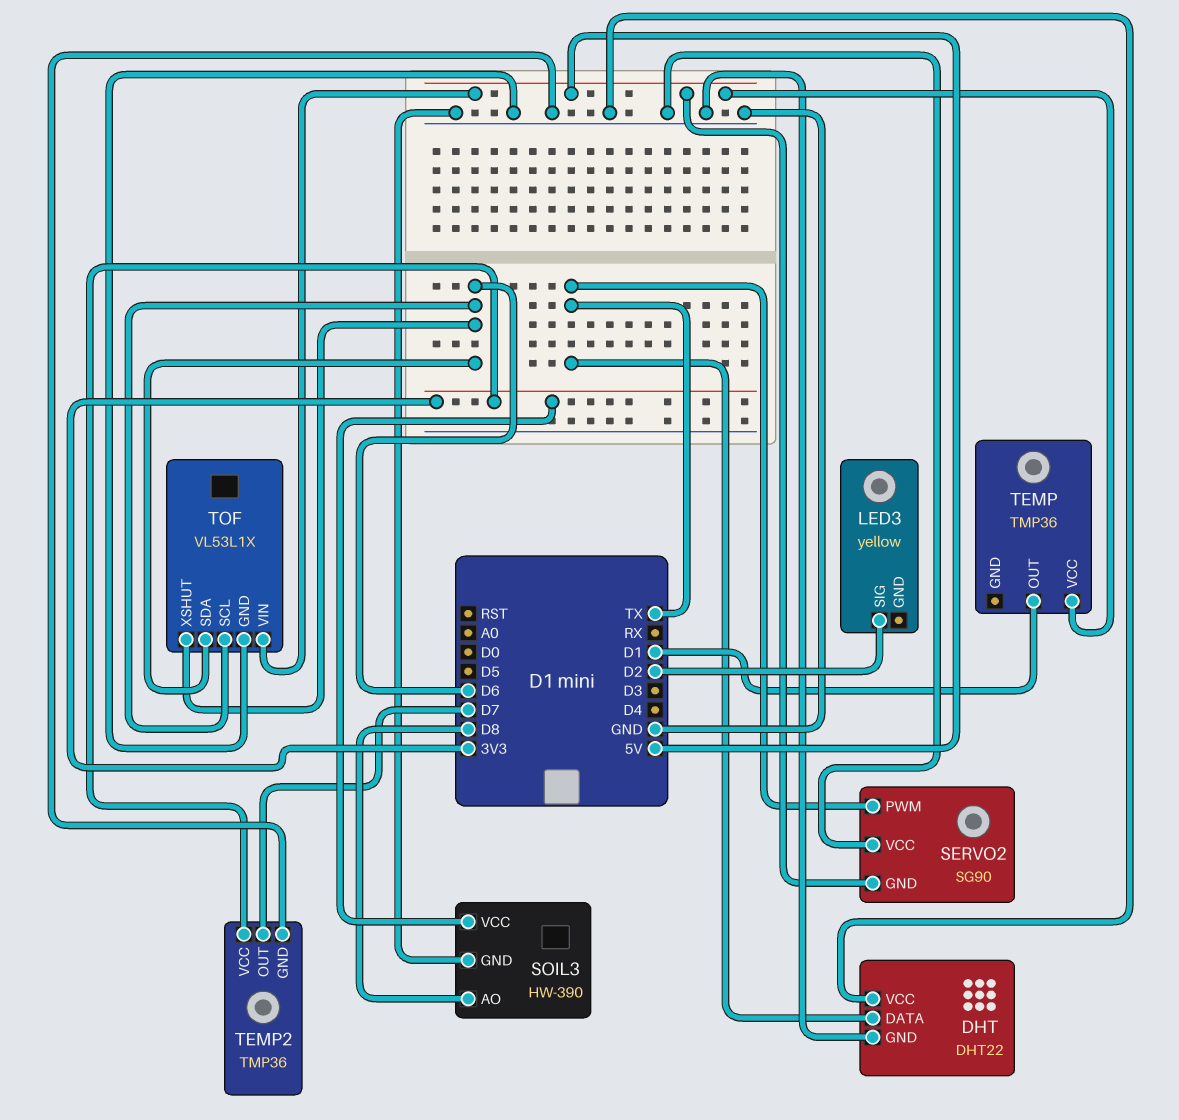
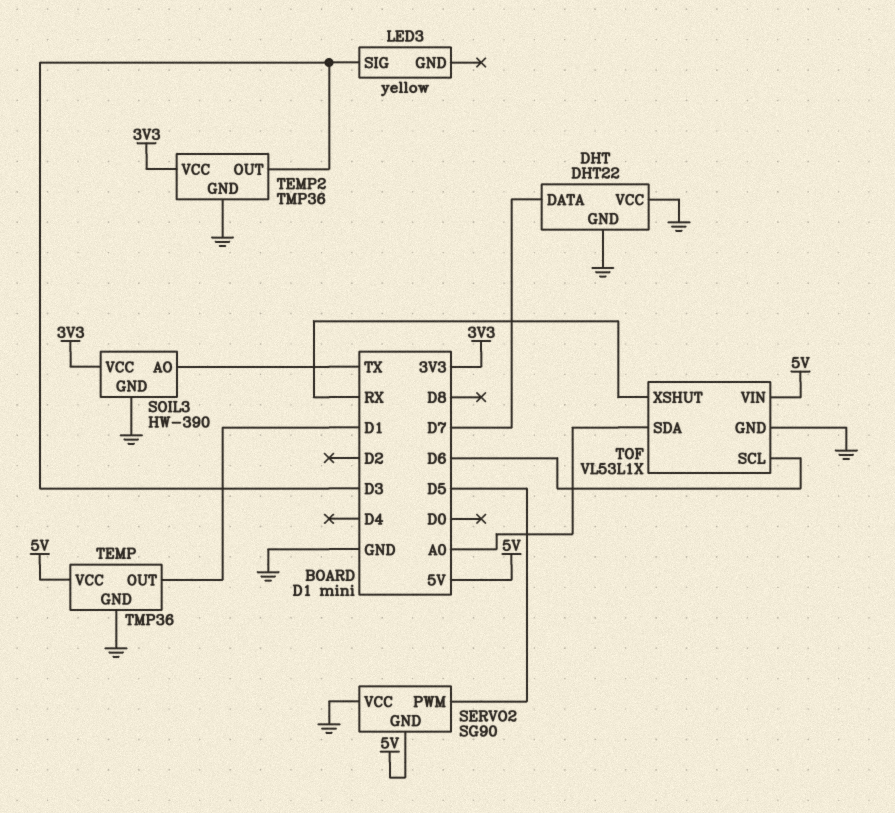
DHT pin DATA: TX -> D7
LED3 pin SIG: D2 -> D3
SERVO2 pin PWM: TX -> D5
SOIL3 pin AO: D8 -> TX
TEMP pin GND: none -> GND
TEMP2 pin OUT: D7 -> D3
TOF pin SDA: D6 -> A0
TOF pin XSHUT: D6 -> RX

